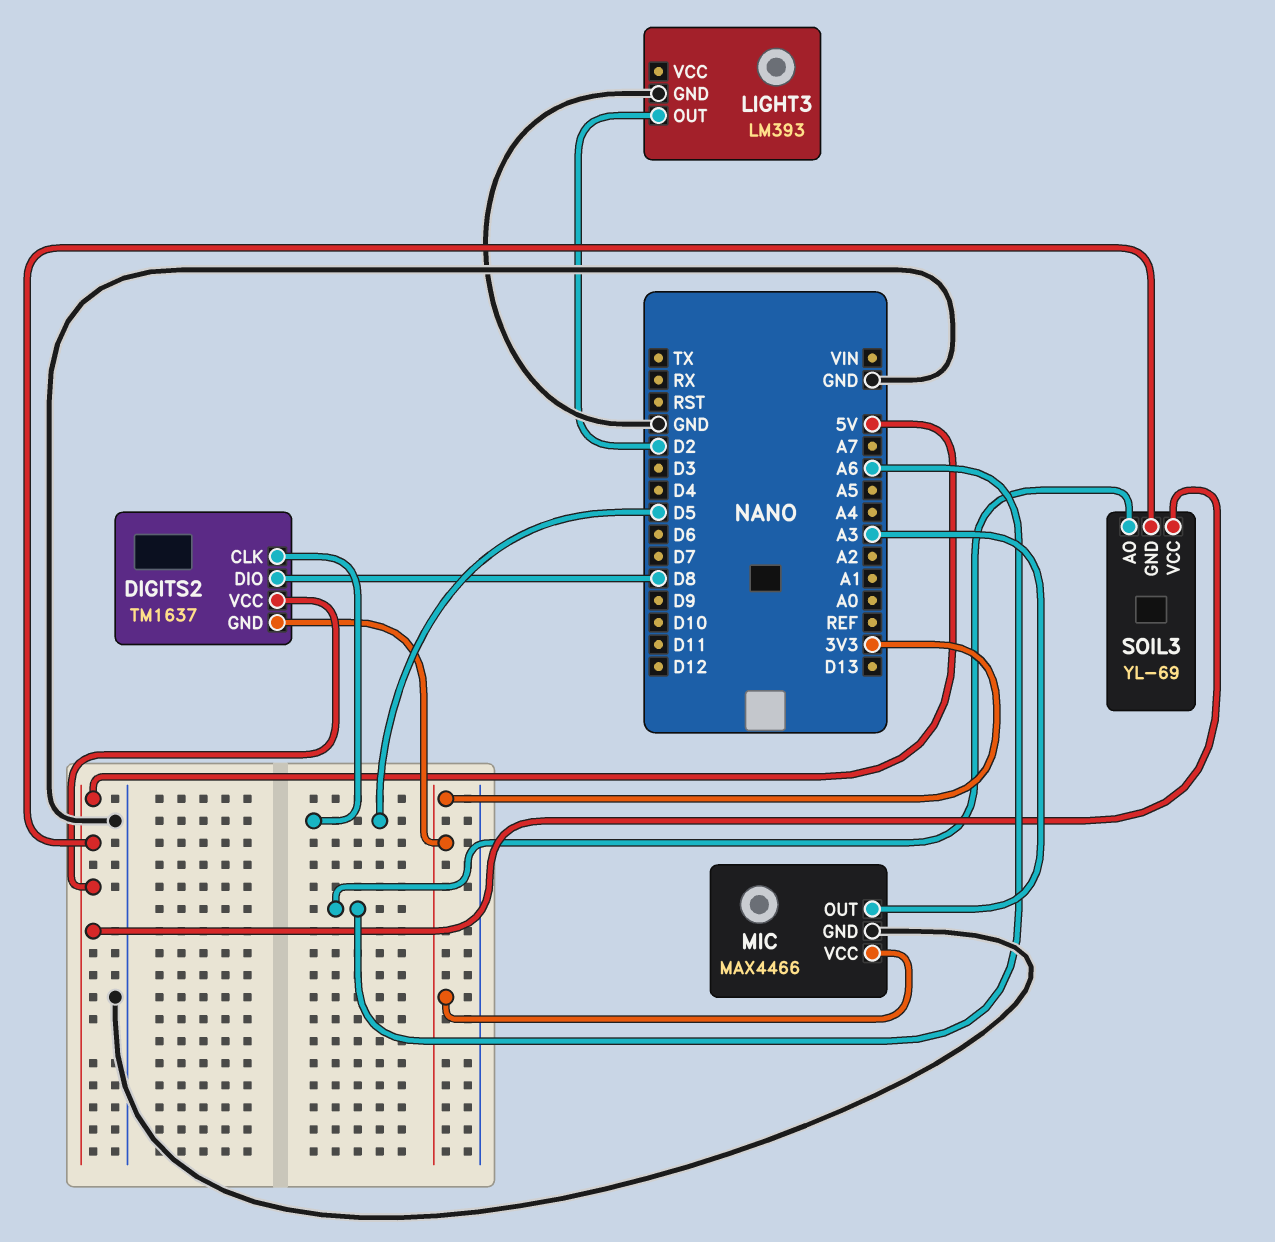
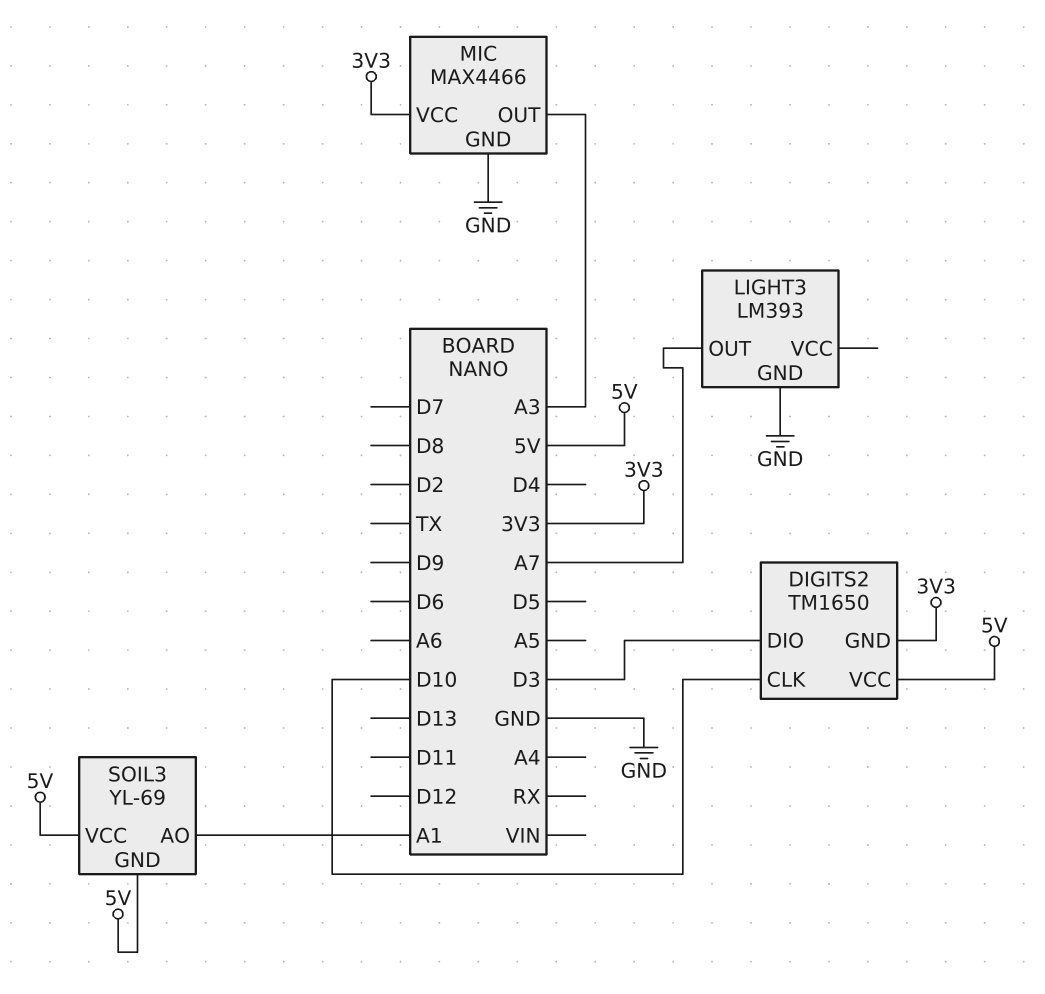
DIGITS2: TM1637 -> TM1650
DIGITS2 pin CLK: D5 -> D10
DIGITS2 pin DIO: D8 -> D3
LIGHT3 pin OUT: D2 -> A7
SOIL3 pin AO: A6 -> A1

